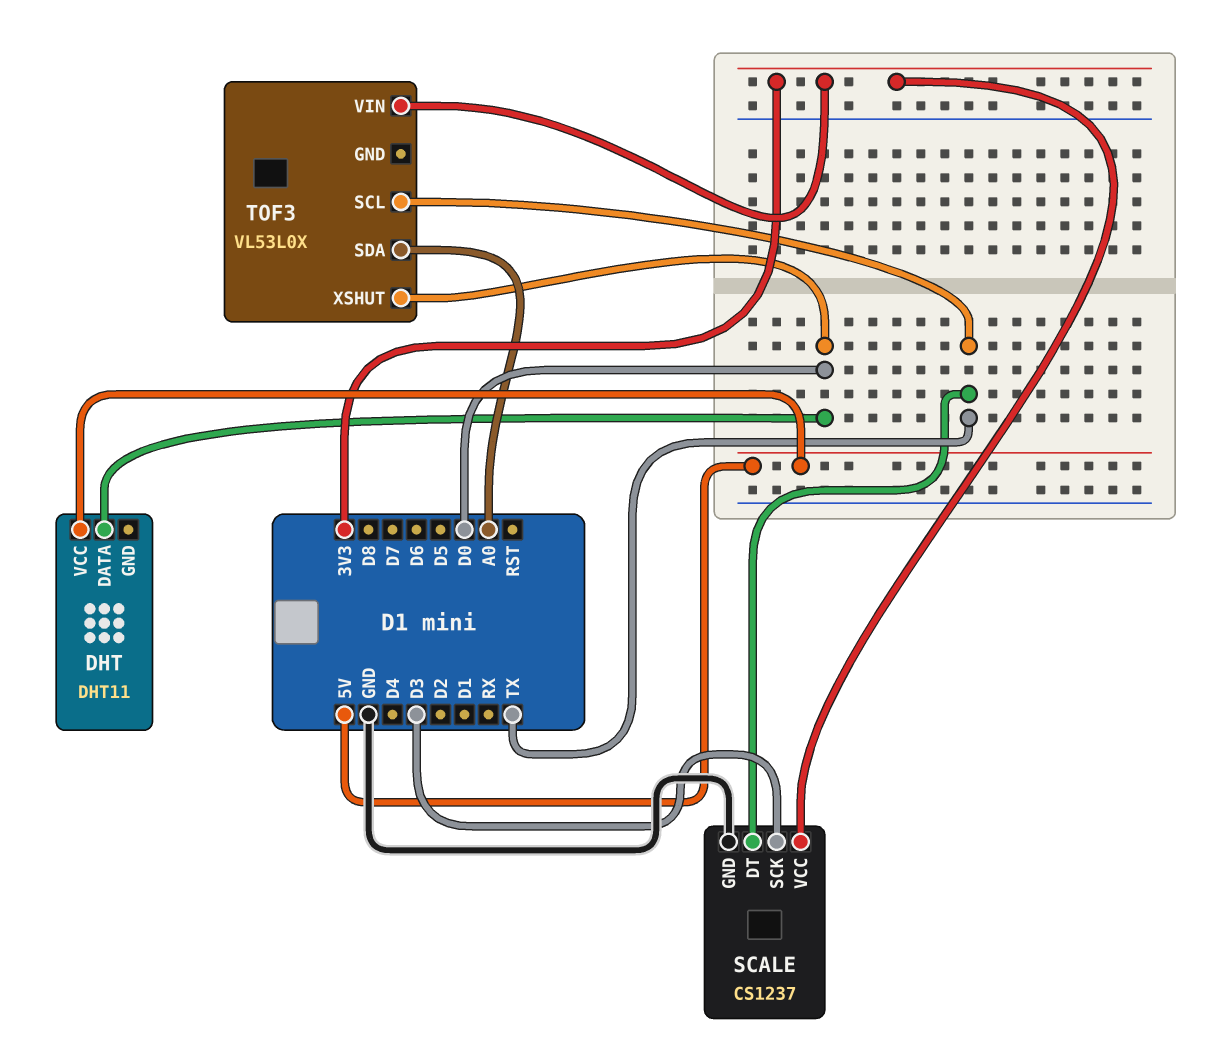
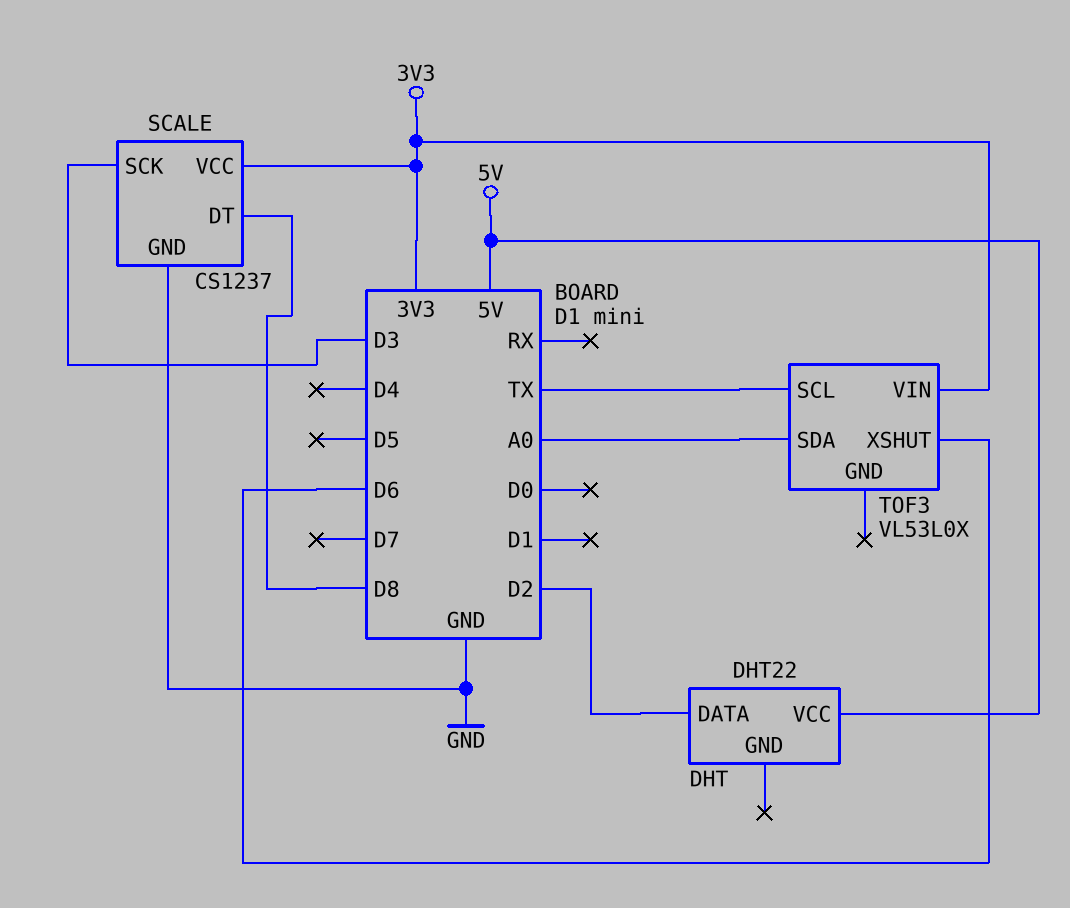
DHT: DHT11 -> DHT22
DHT pin DATA: D0 -> D2
SCALE pin DT: TX -> D8
TOF3 pin XSHUT: D0 -> D6

